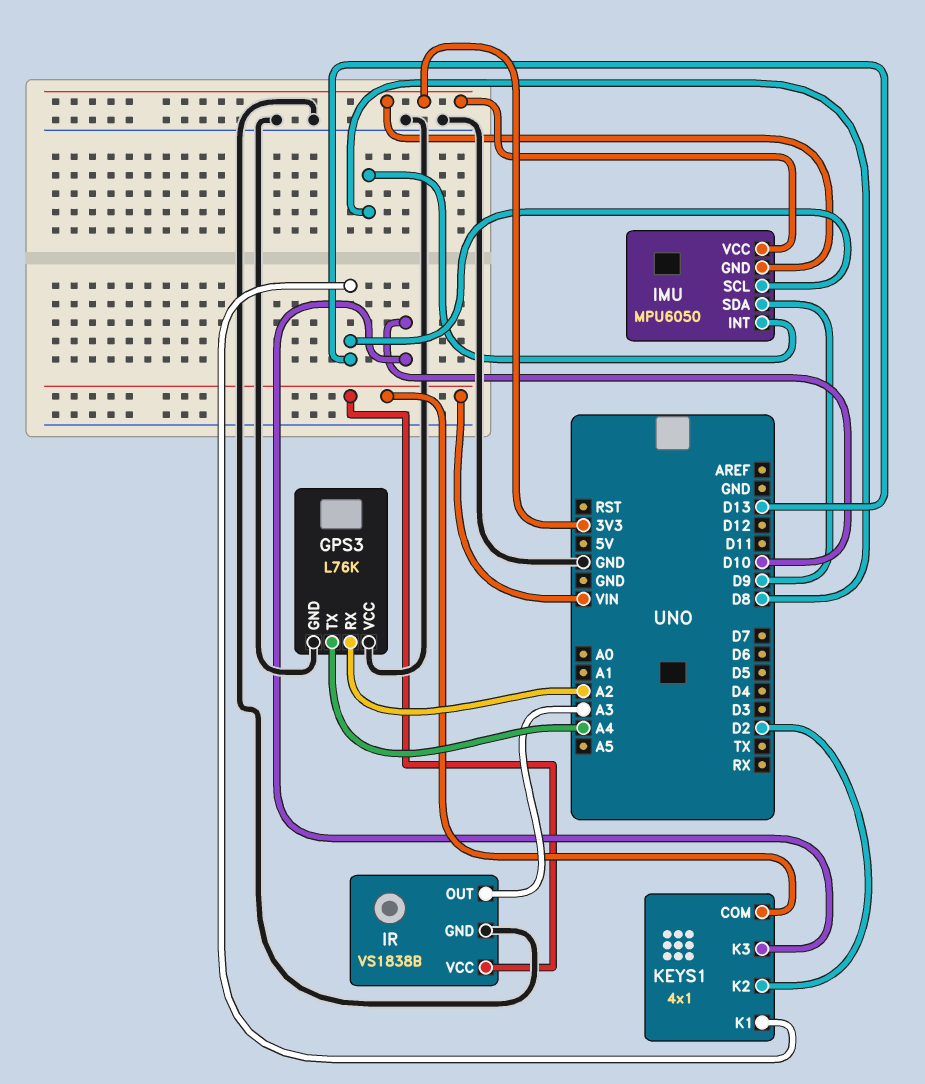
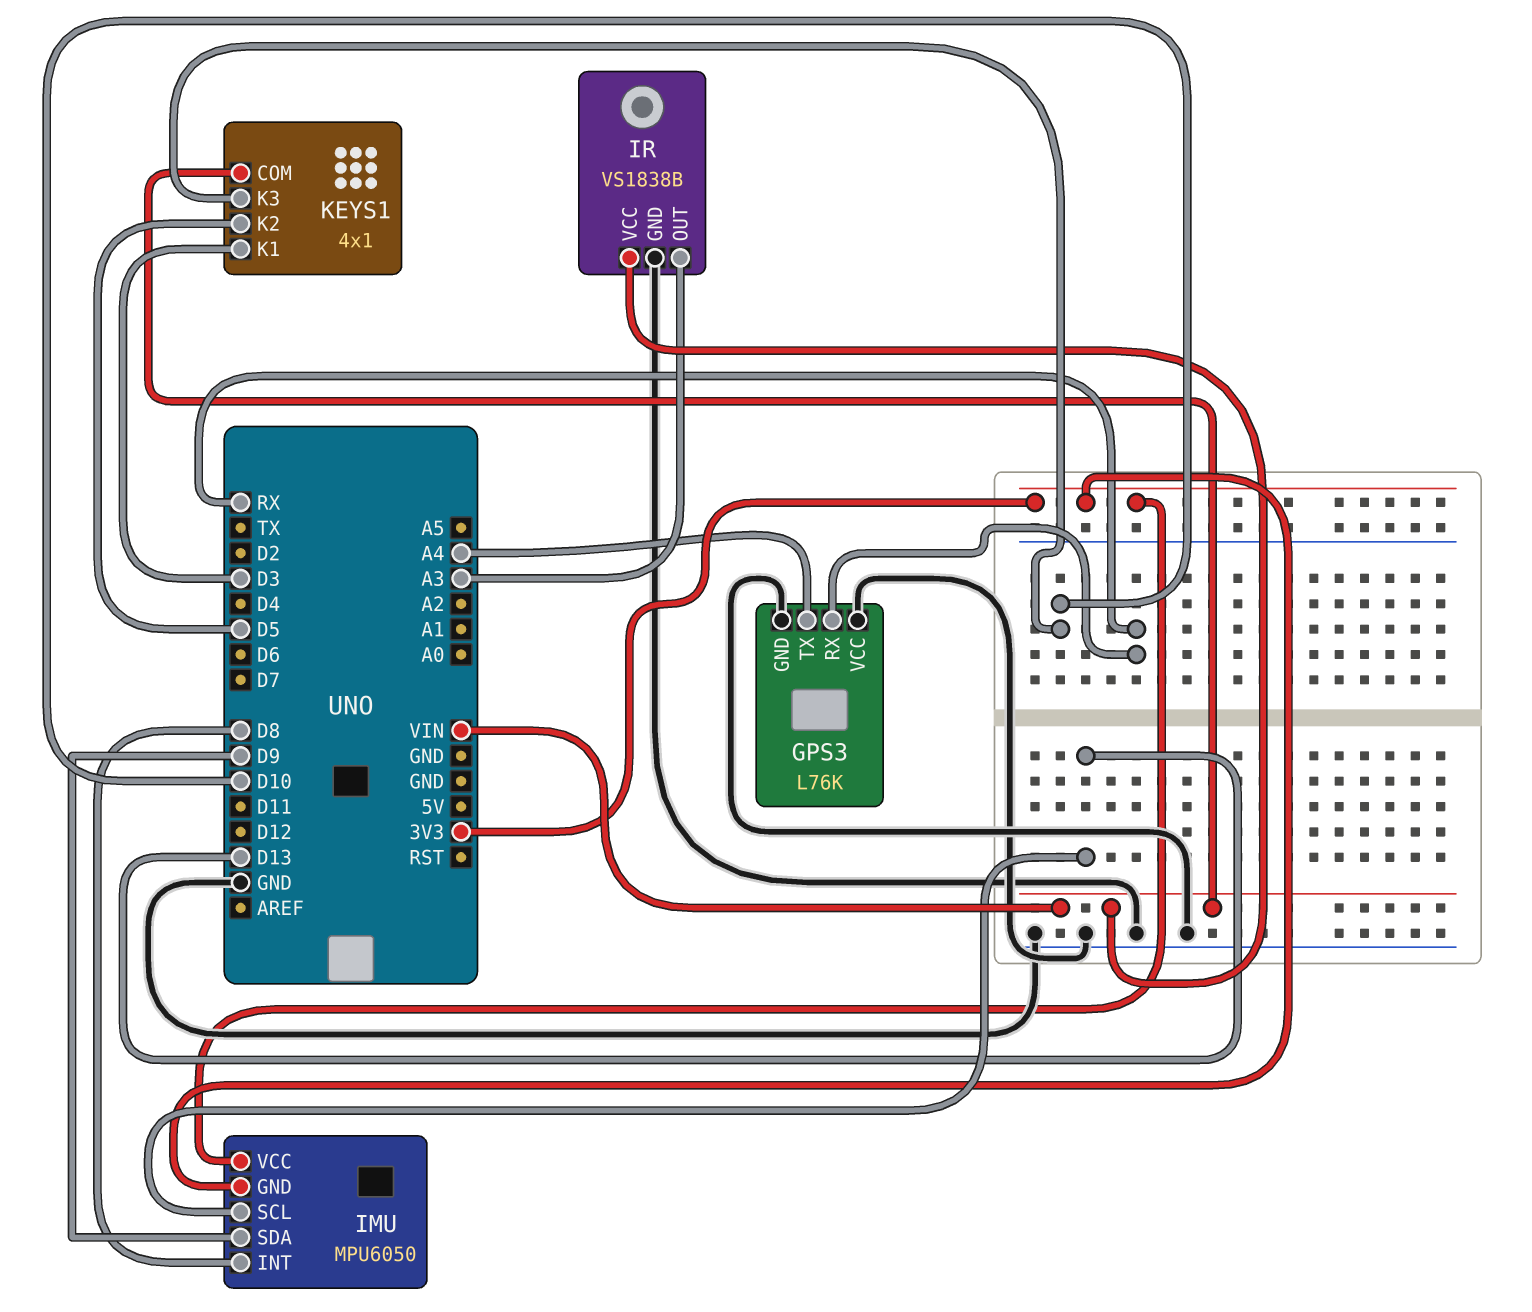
GPS3 pin RX: A2 -> RX
KEYS1 pin K1: D13 -> D3
KEYS1 pin K2: D2 -> D5

